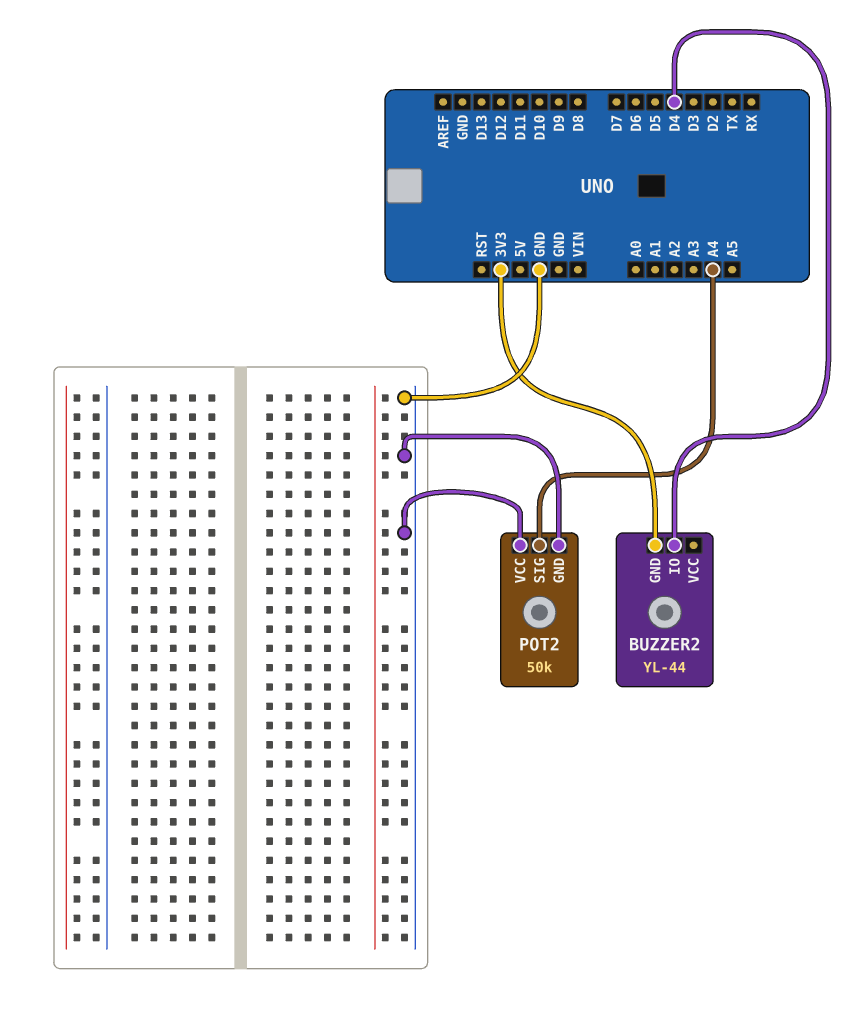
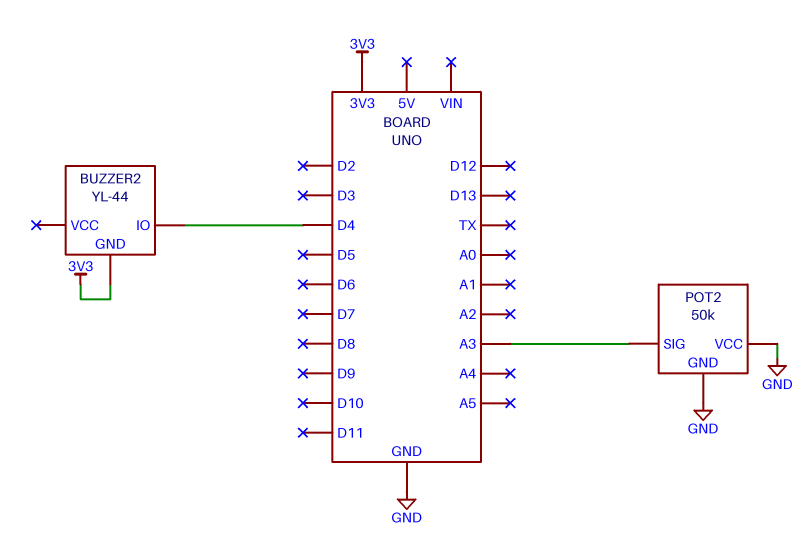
POT2 pin SIG: A4 -> A3

